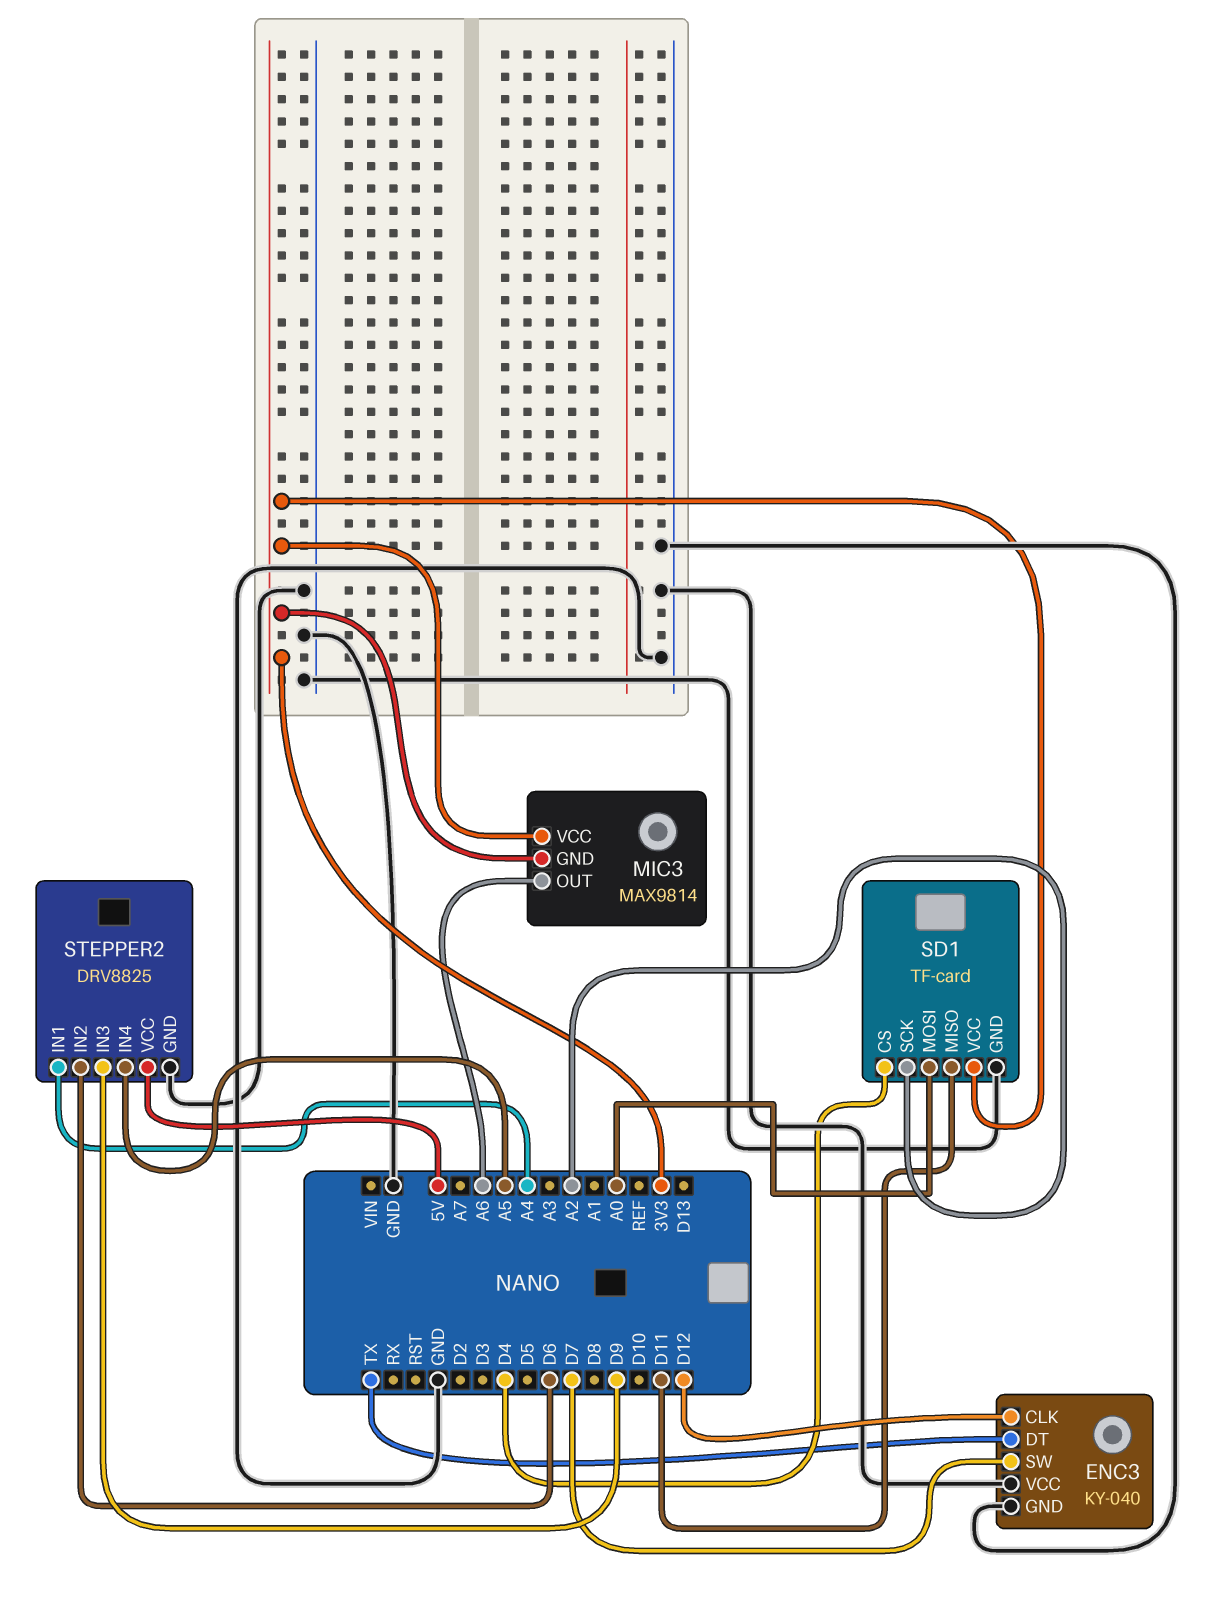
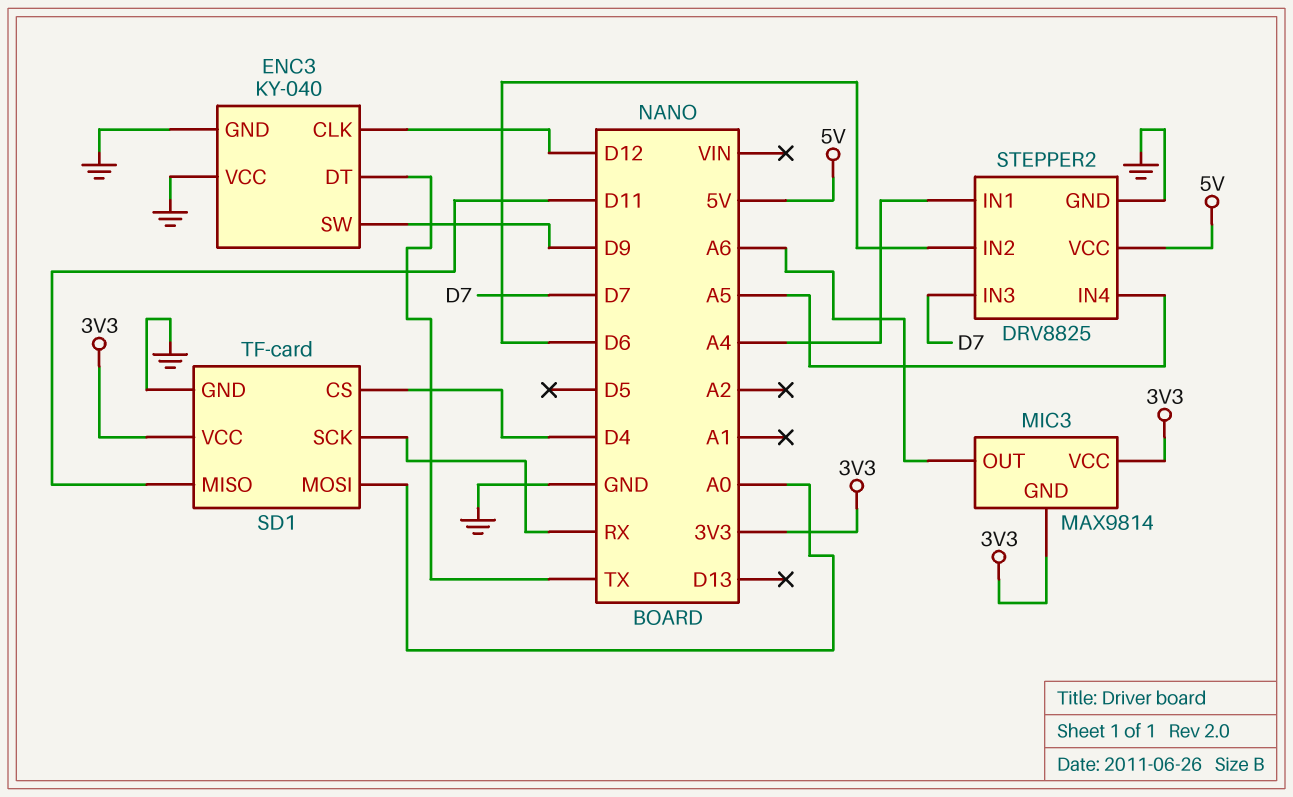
ENC3 pin SW: D7 -> D9
SD1 pin SCK: A2 -> RX
STEPPER2 pin IN3: D9 -> D7

